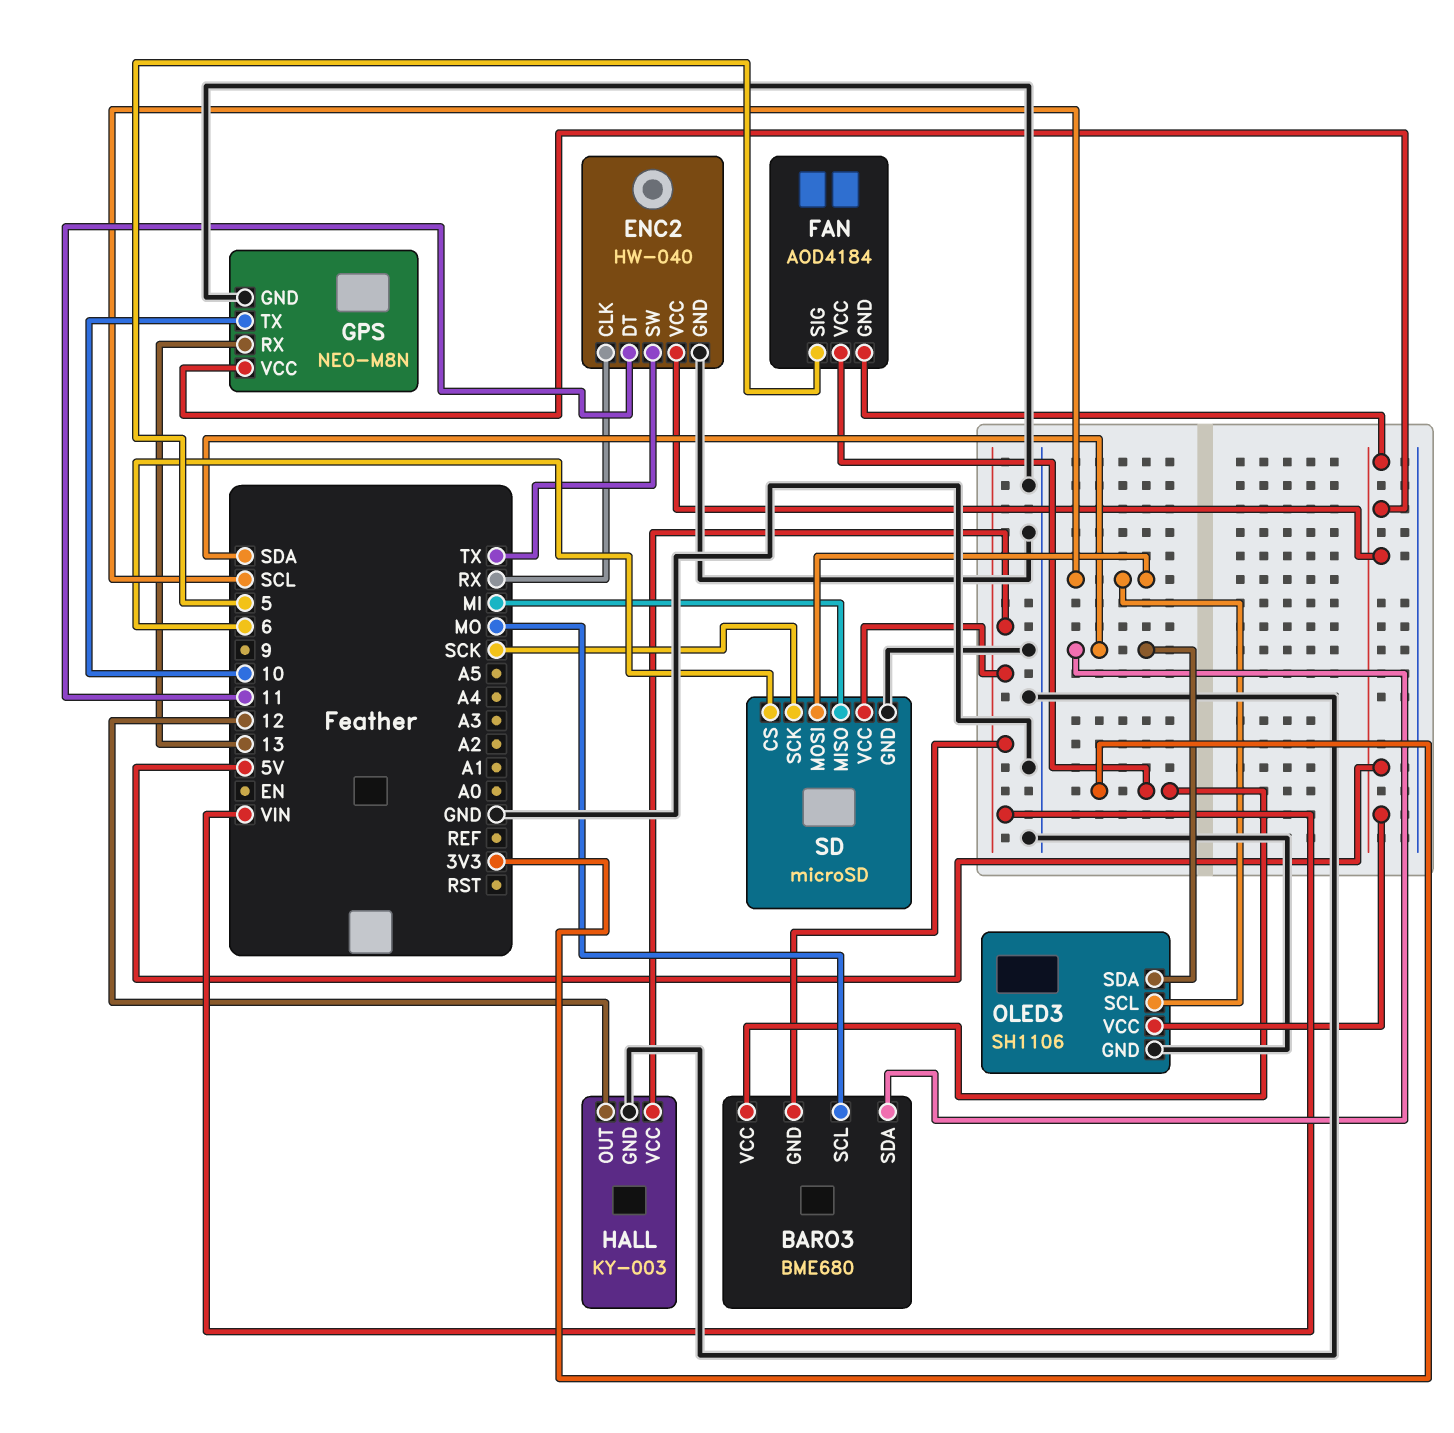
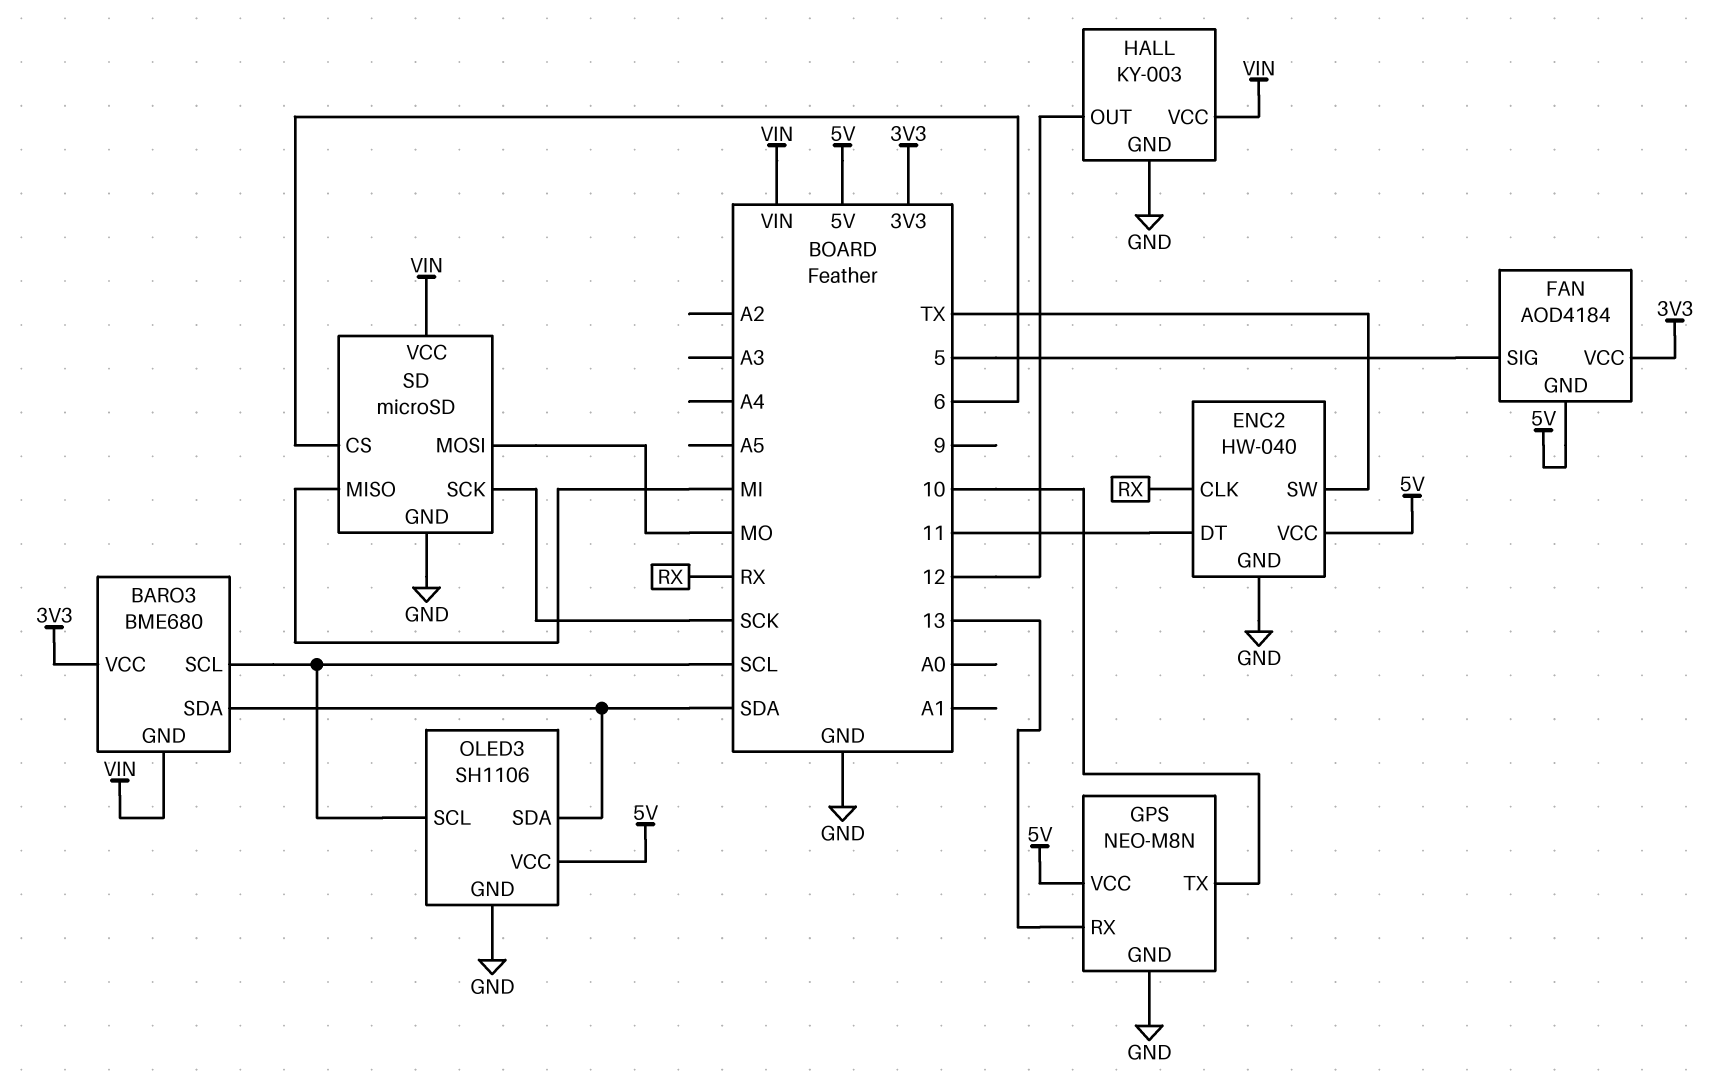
BARO3 pin SCL: MO -> SCL
SD pin MOSI: SCL -> MO

